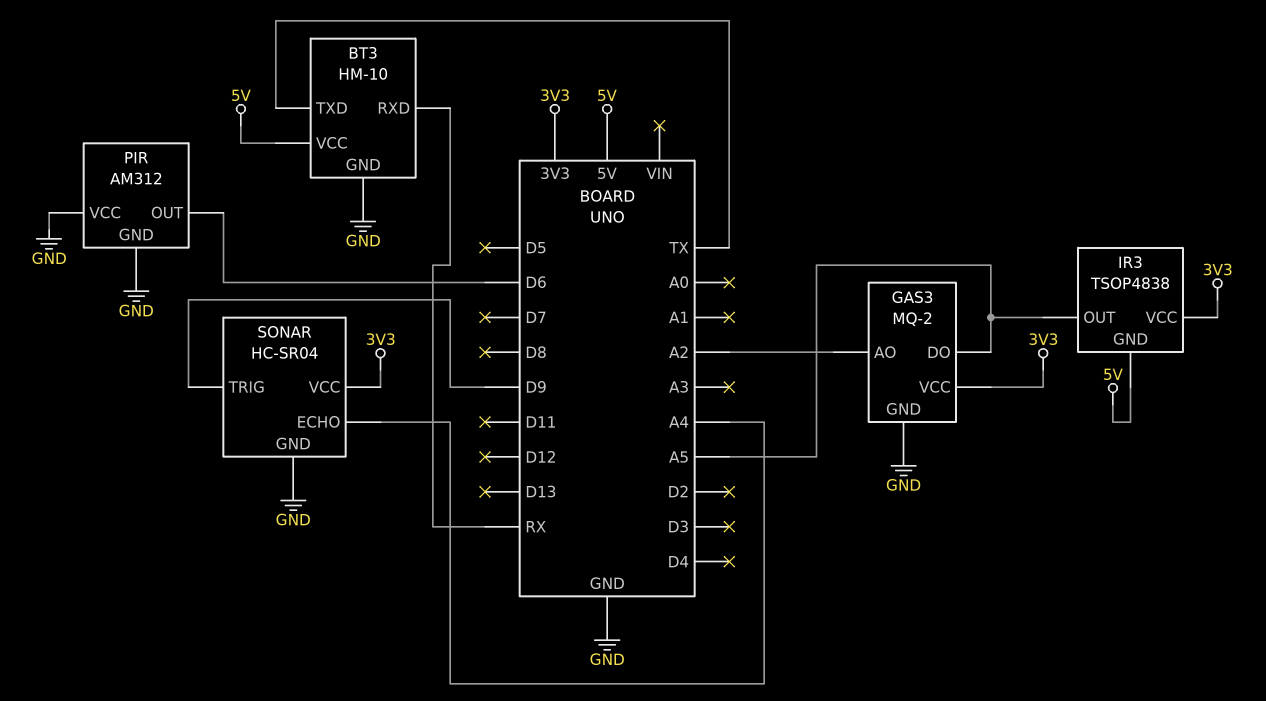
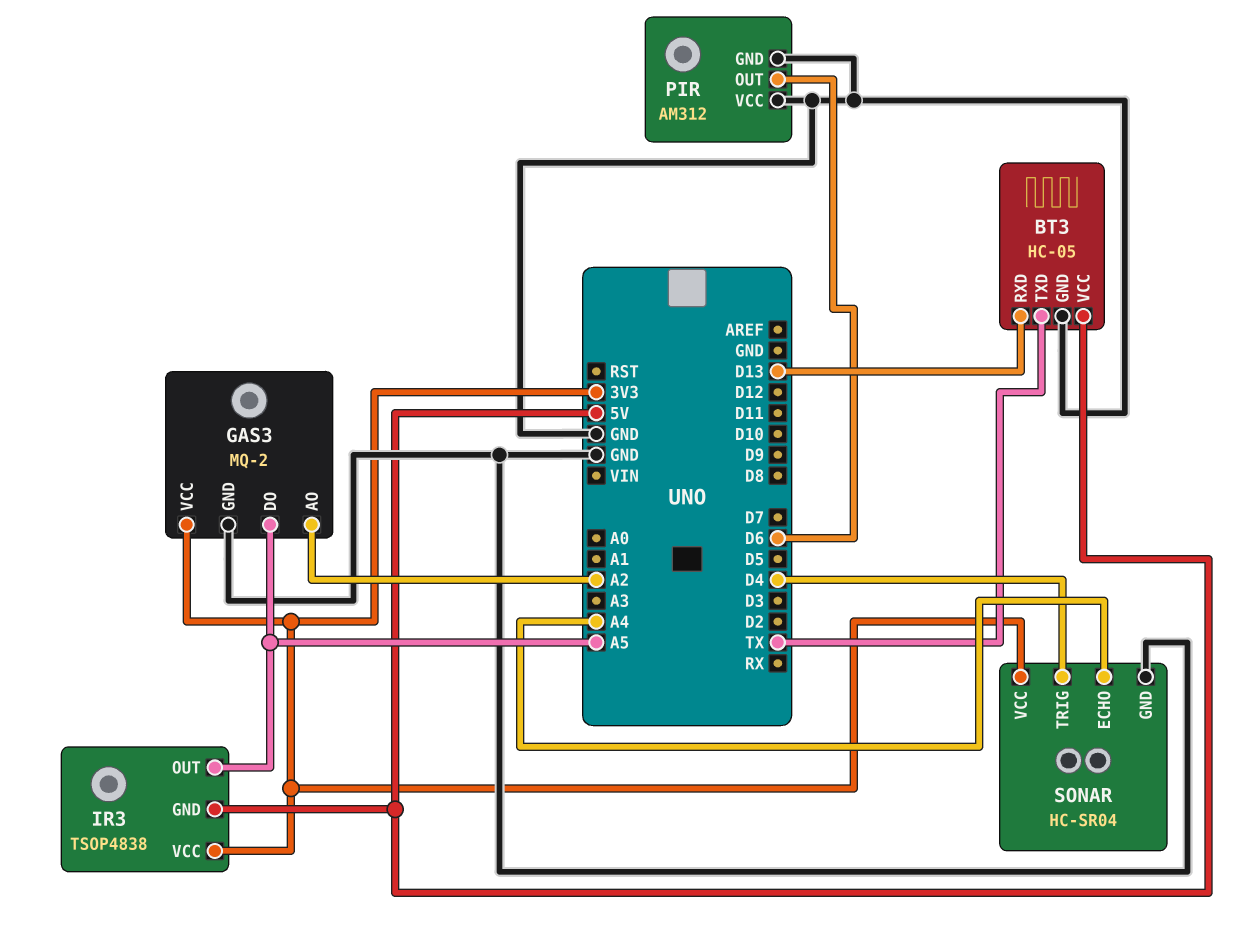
BT3: HM-10 -> HC-05
BT3 pin RXD: RX -> D13
SONAR pin TRIG: D9 -> D4

